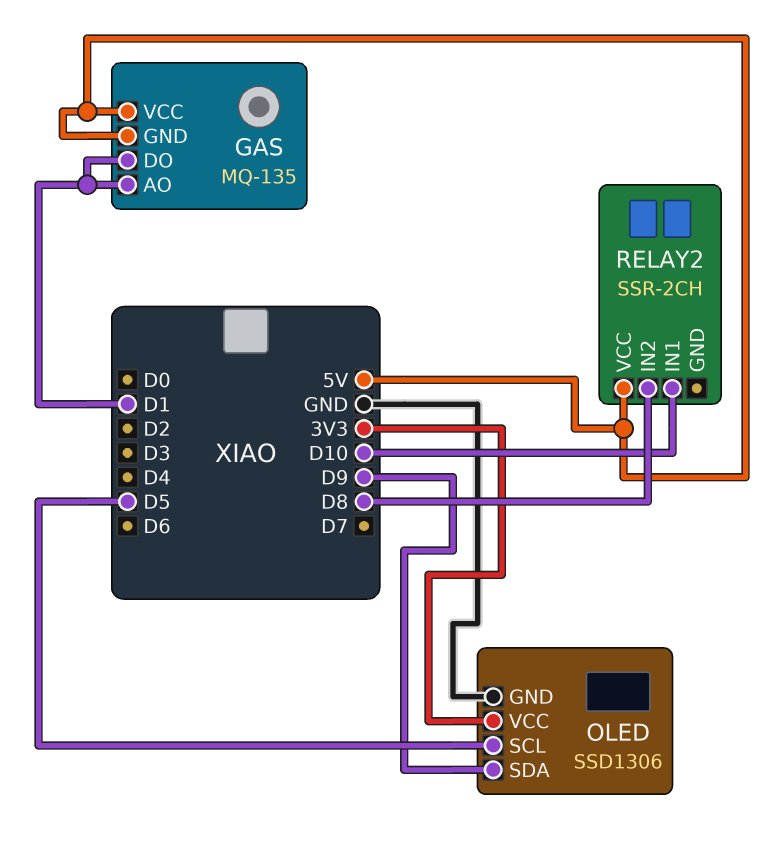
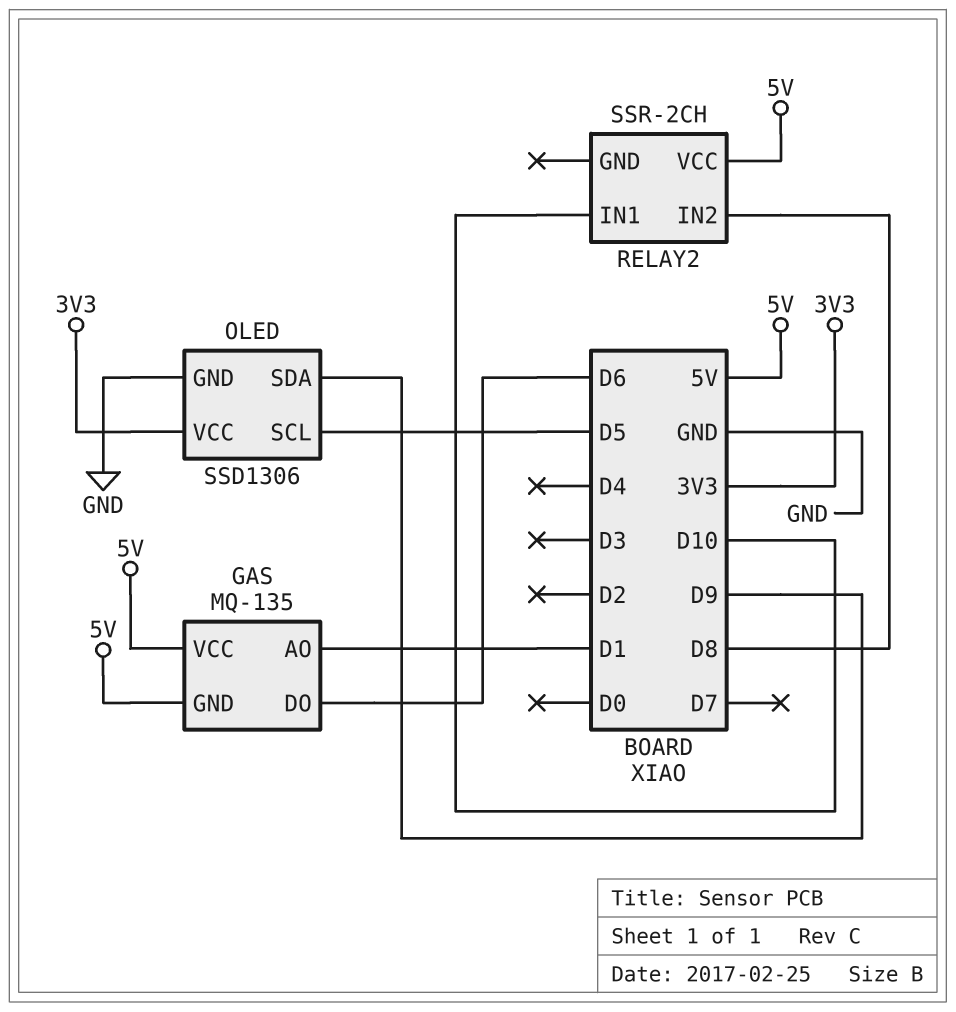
GAS pin DO: D1 -> D6

